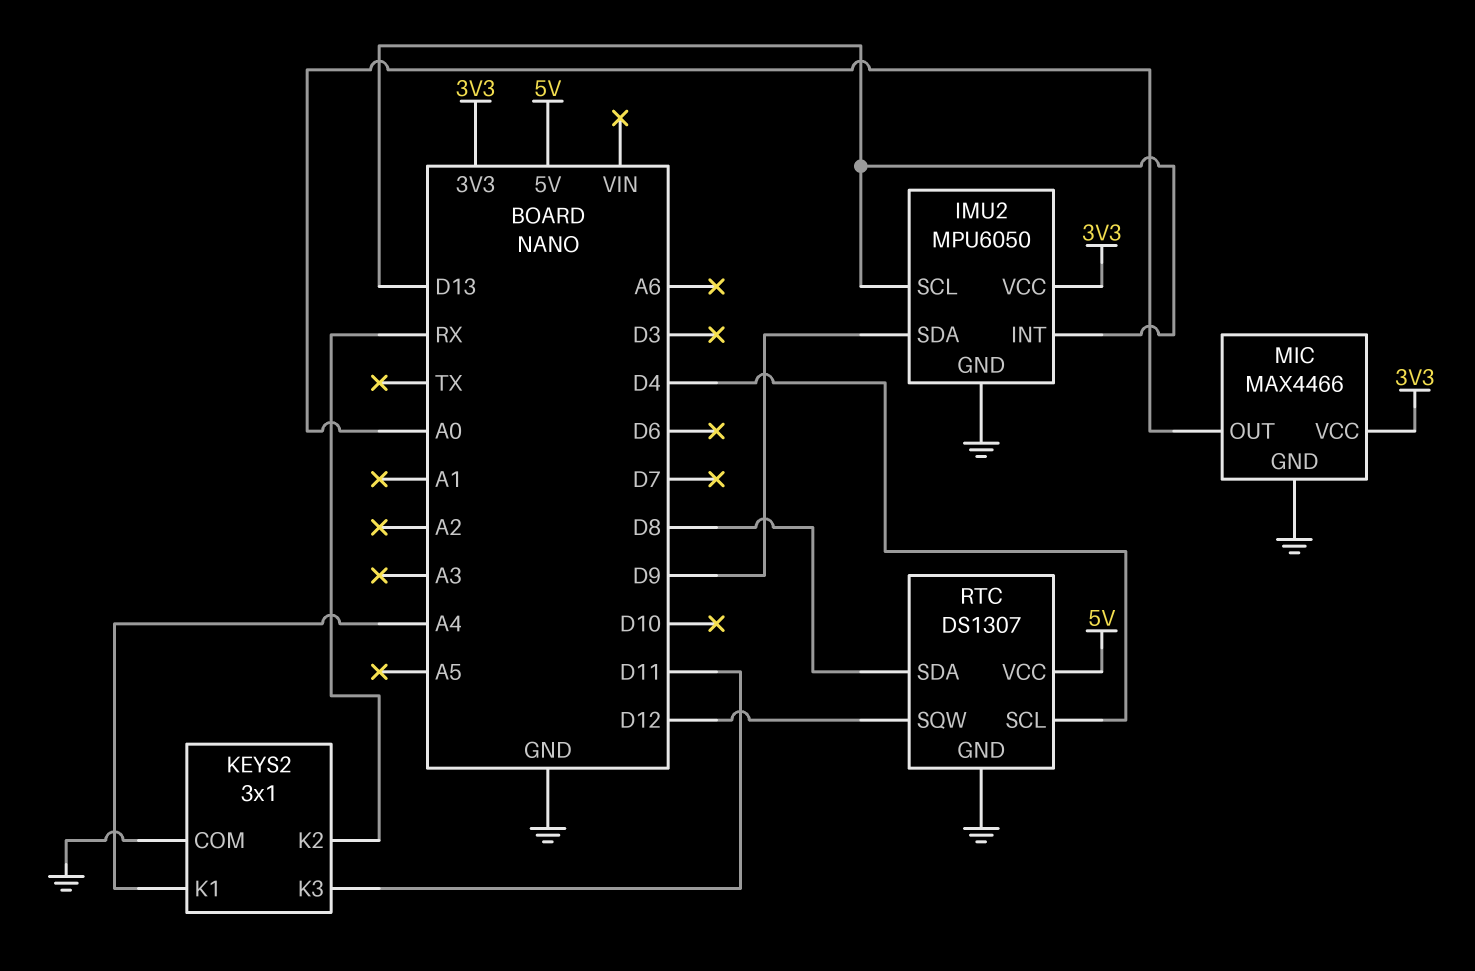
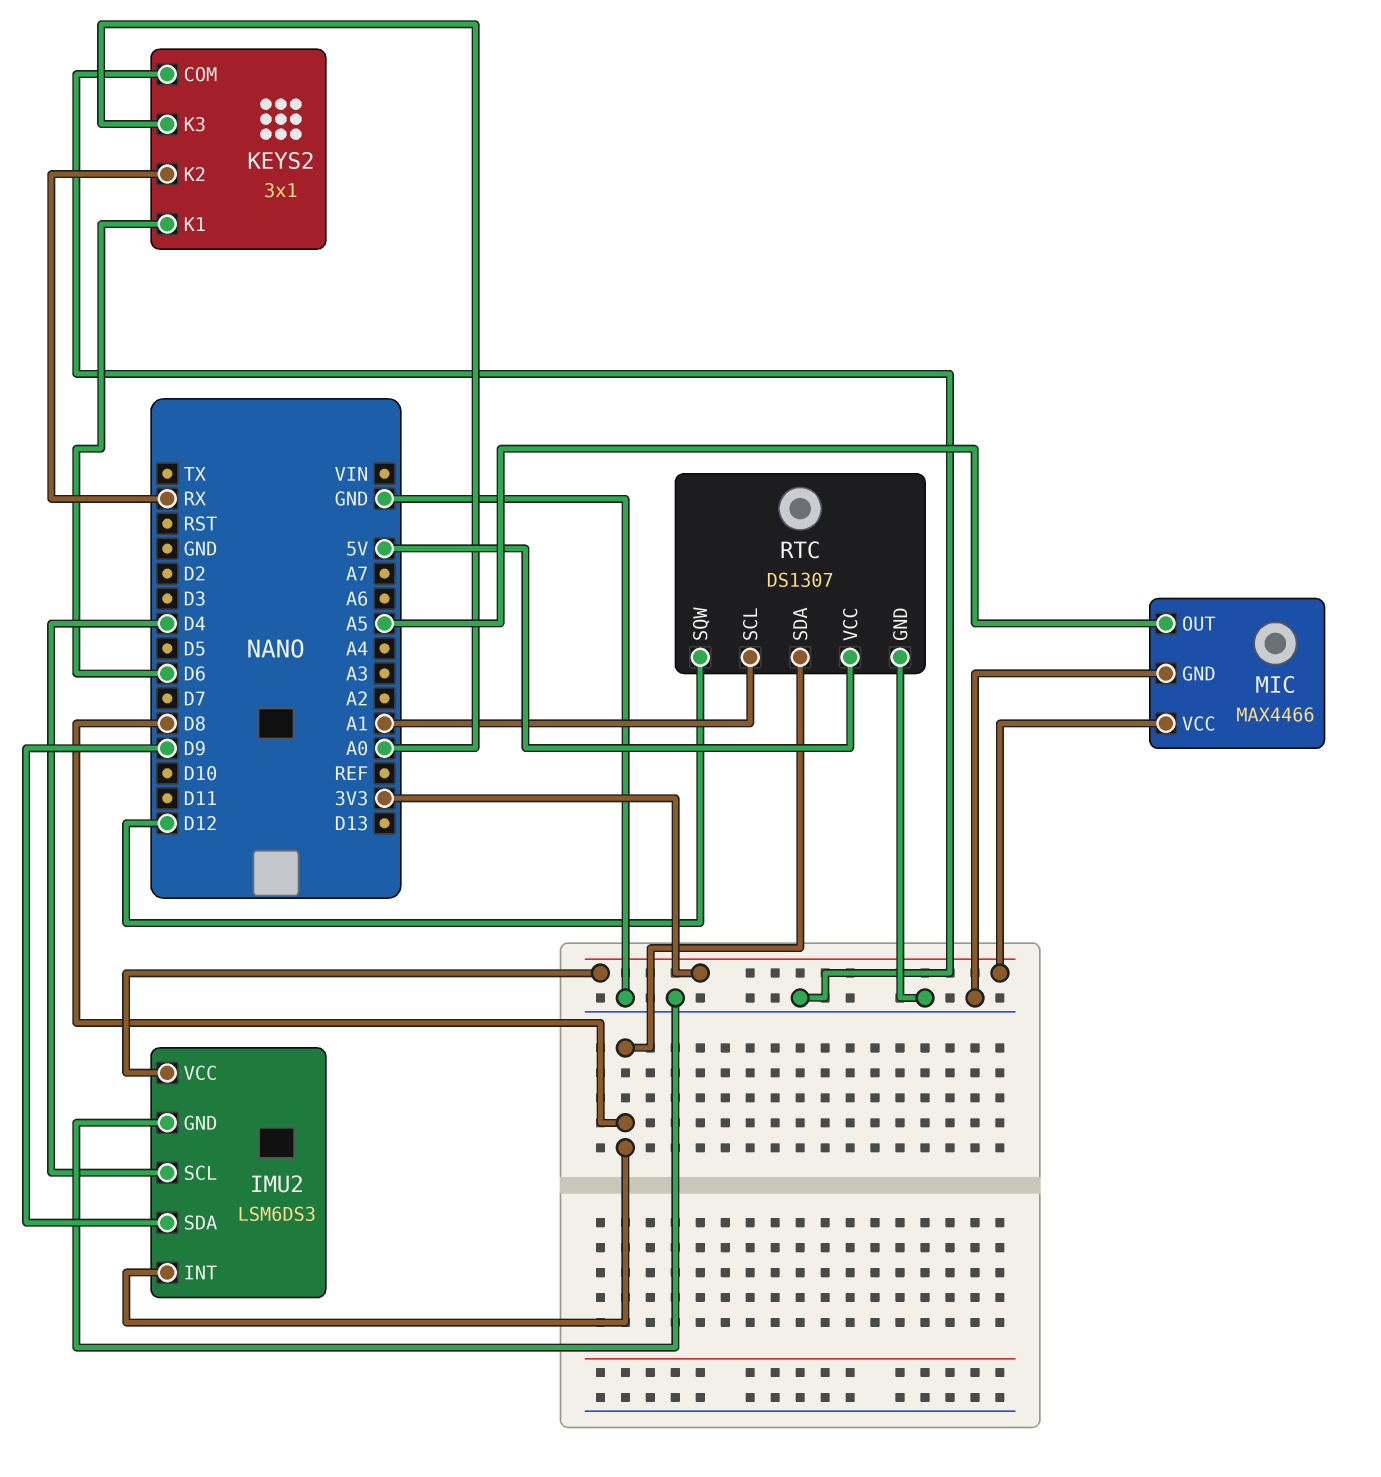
IMU2: MPU6050 -> LSM6DS3
IMU2 pin INT: D13 -> D8
IMU2 pin SCL: D13 -> D4
KEYS2 pin K1: A4 -> D6
KEYS2 pin K3: D11 -> A0
MIC pin OUT: A0 -> A5
RTC pin SCL: D4 -> A1

